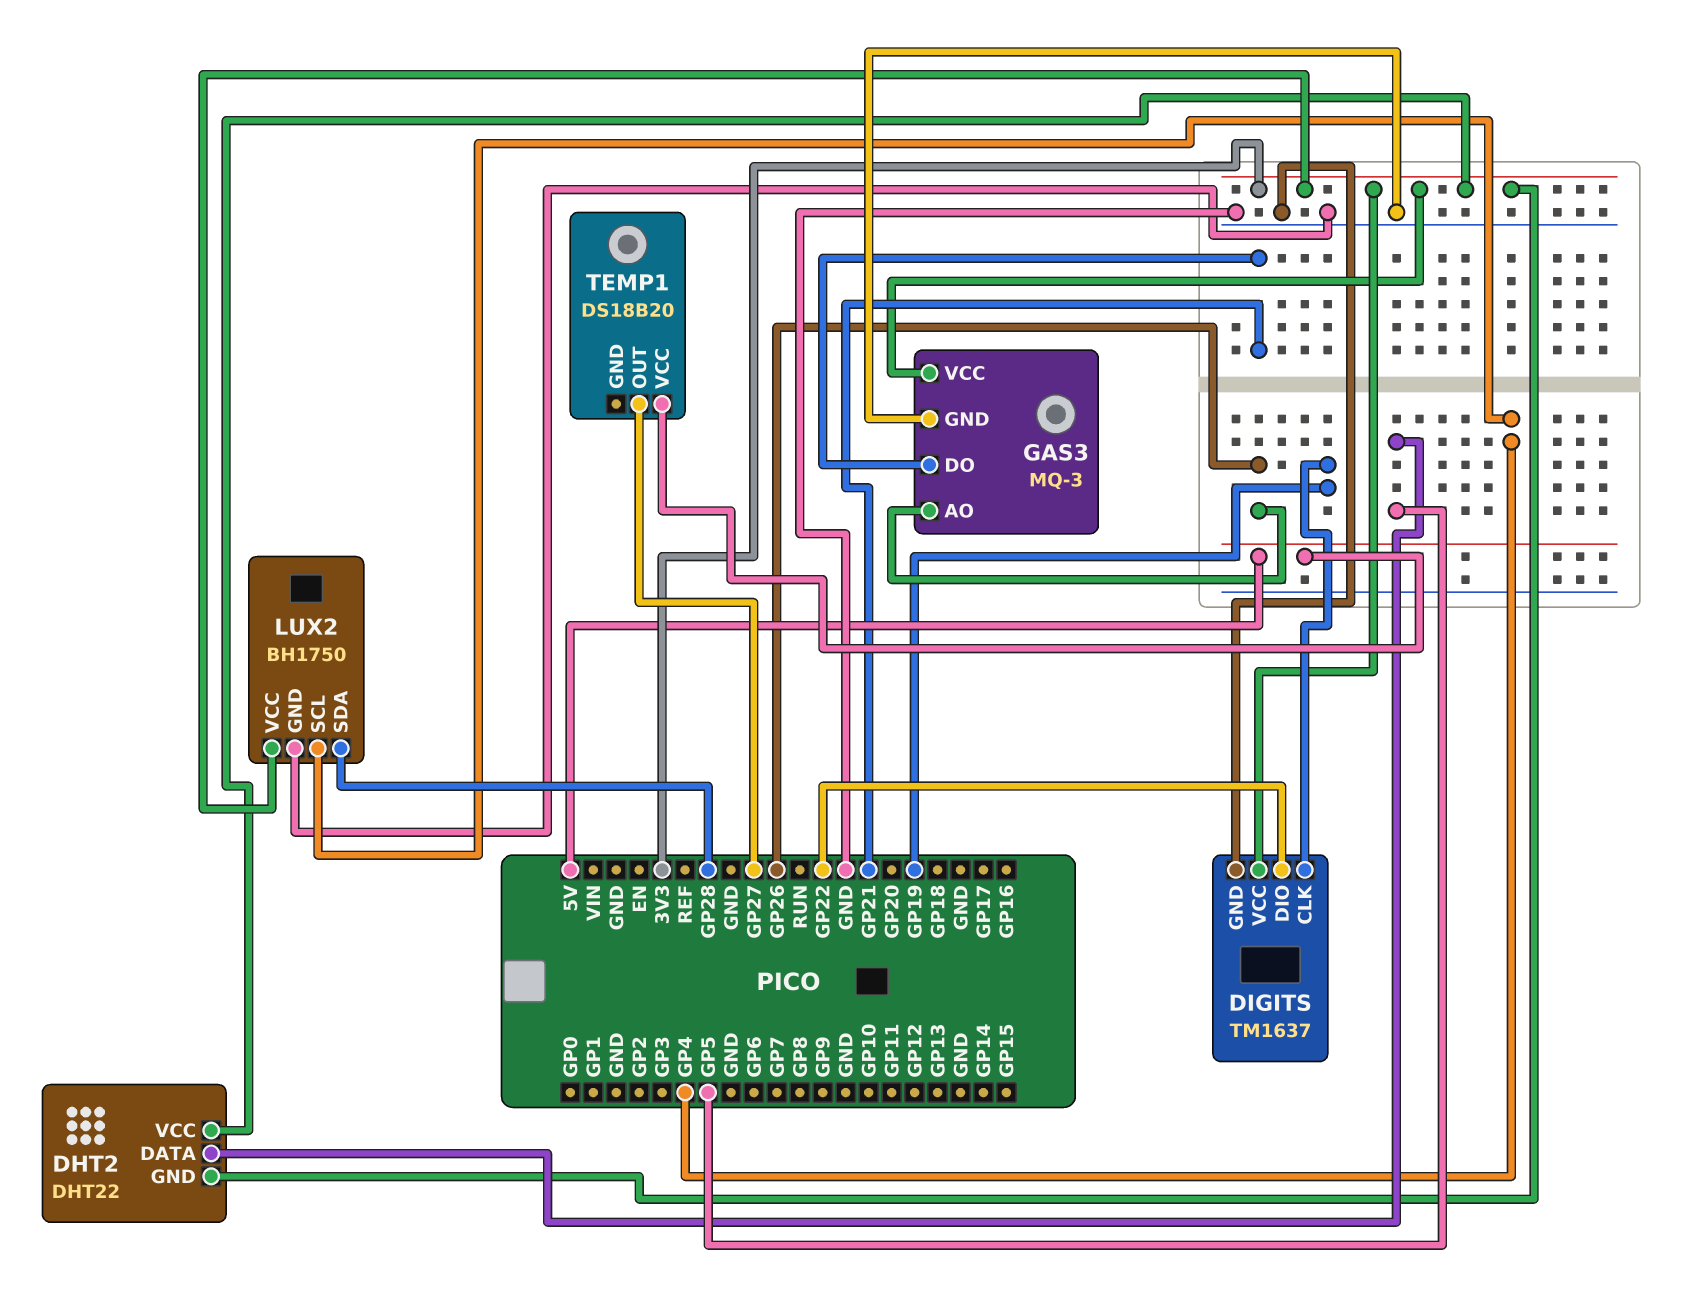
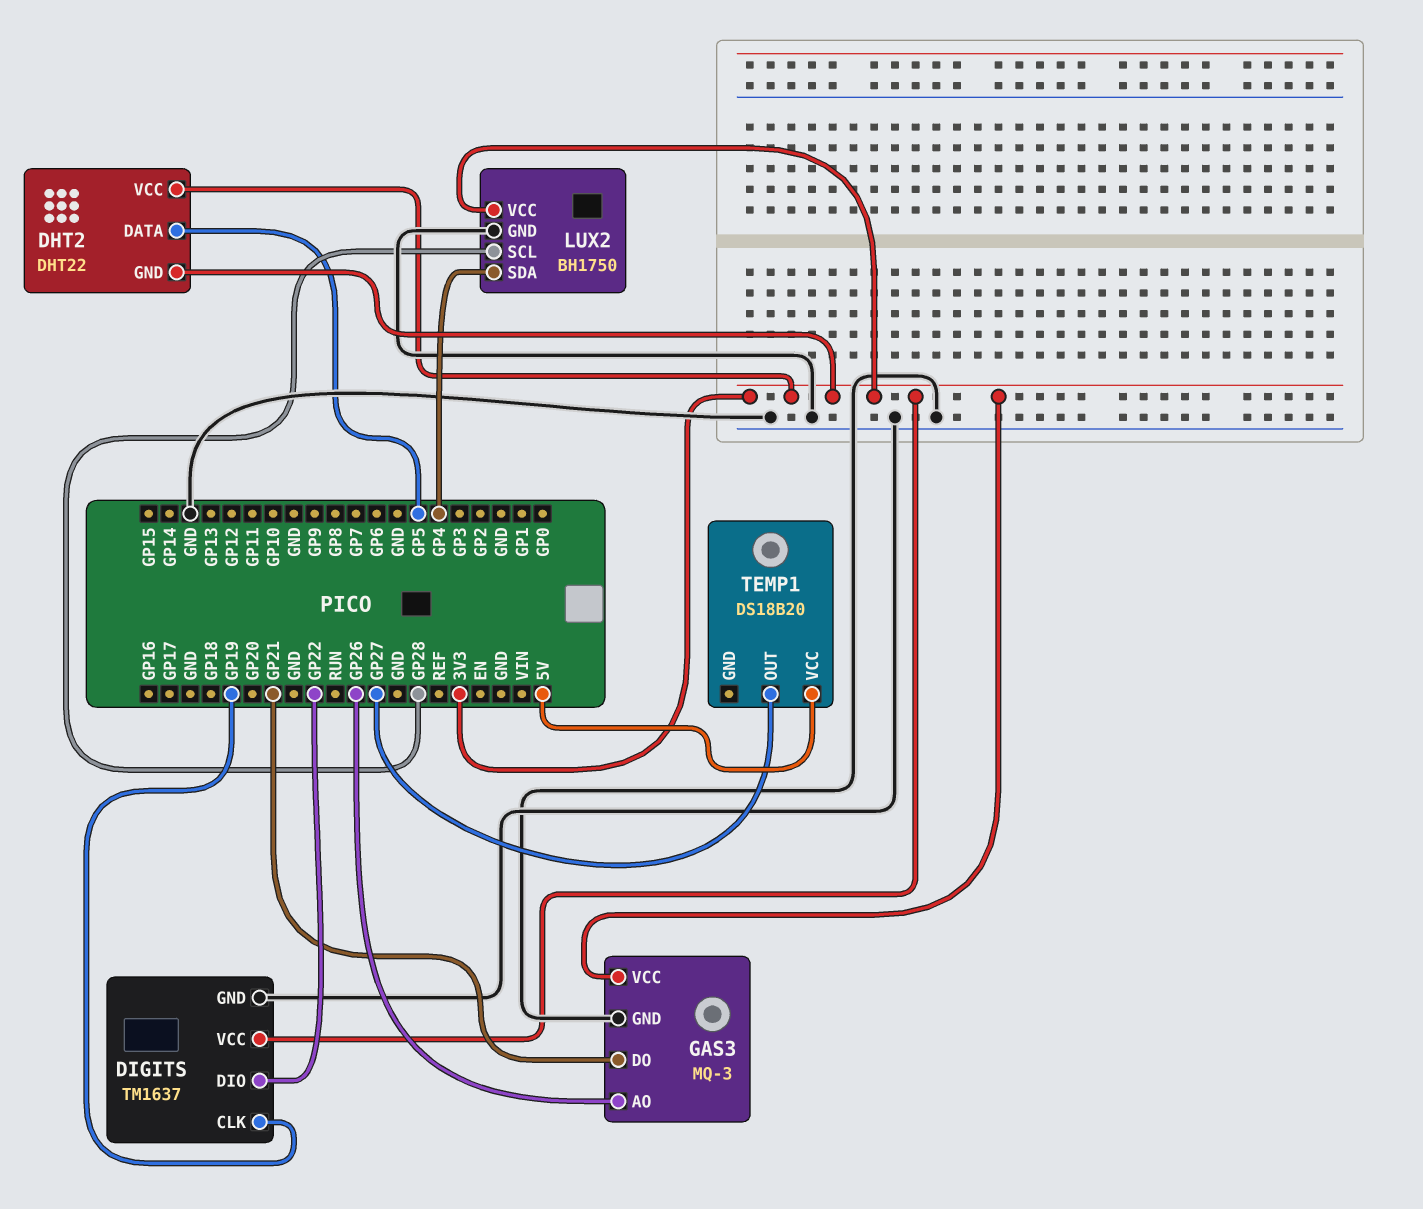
LUX2 pin SCL: GP4 -> GP28
LUX2 pin SDA: GP28 -> GP4

